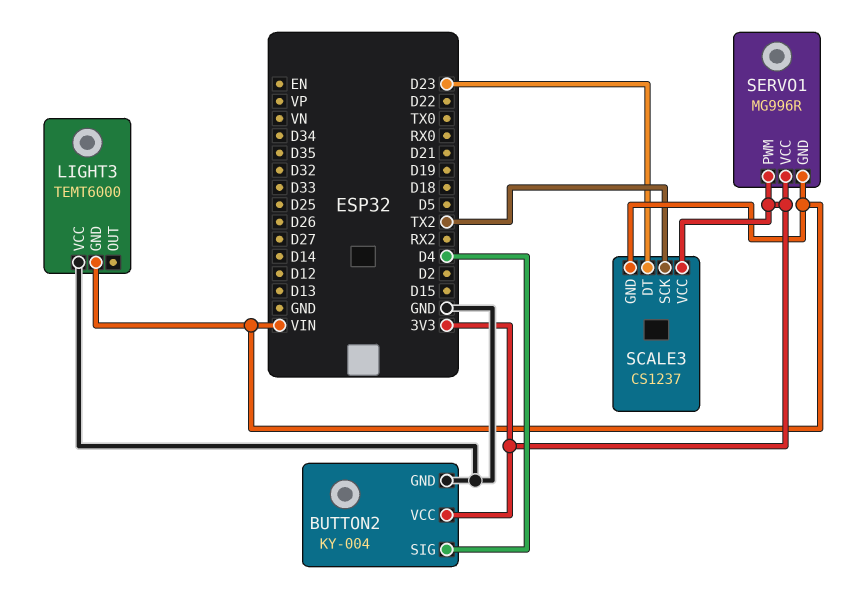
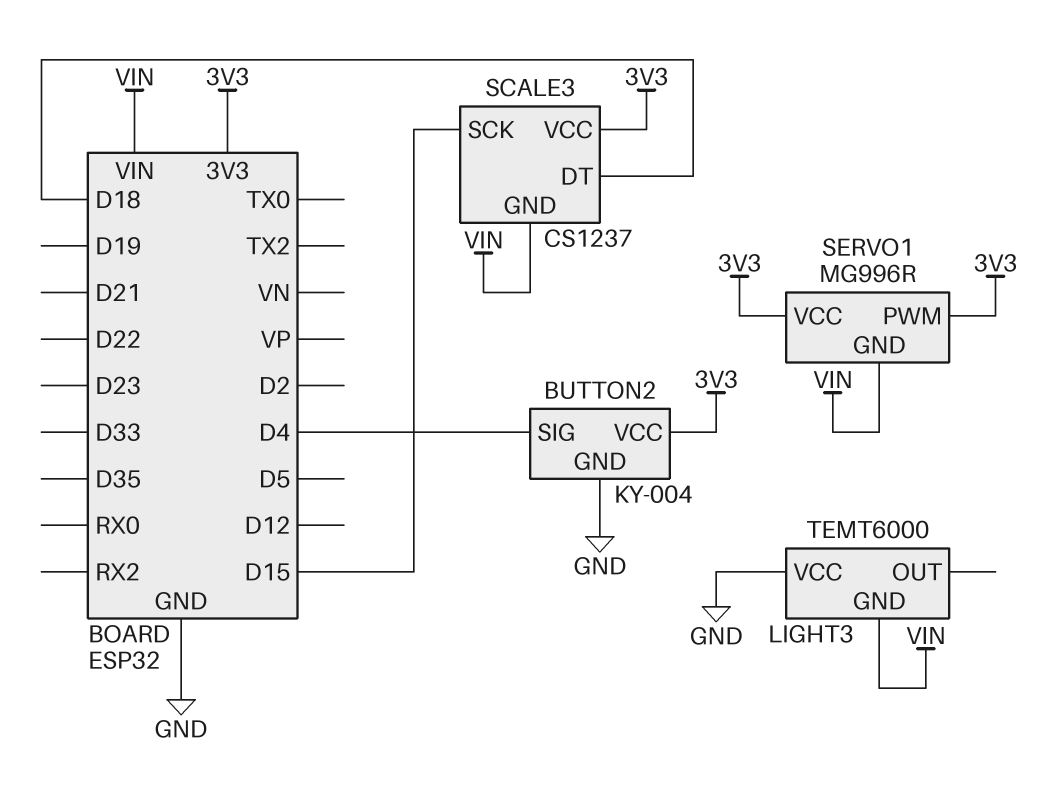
SCALE3 pin DT: D23 -> D18
SCALE3 pin SCK: TX2 -> D15

